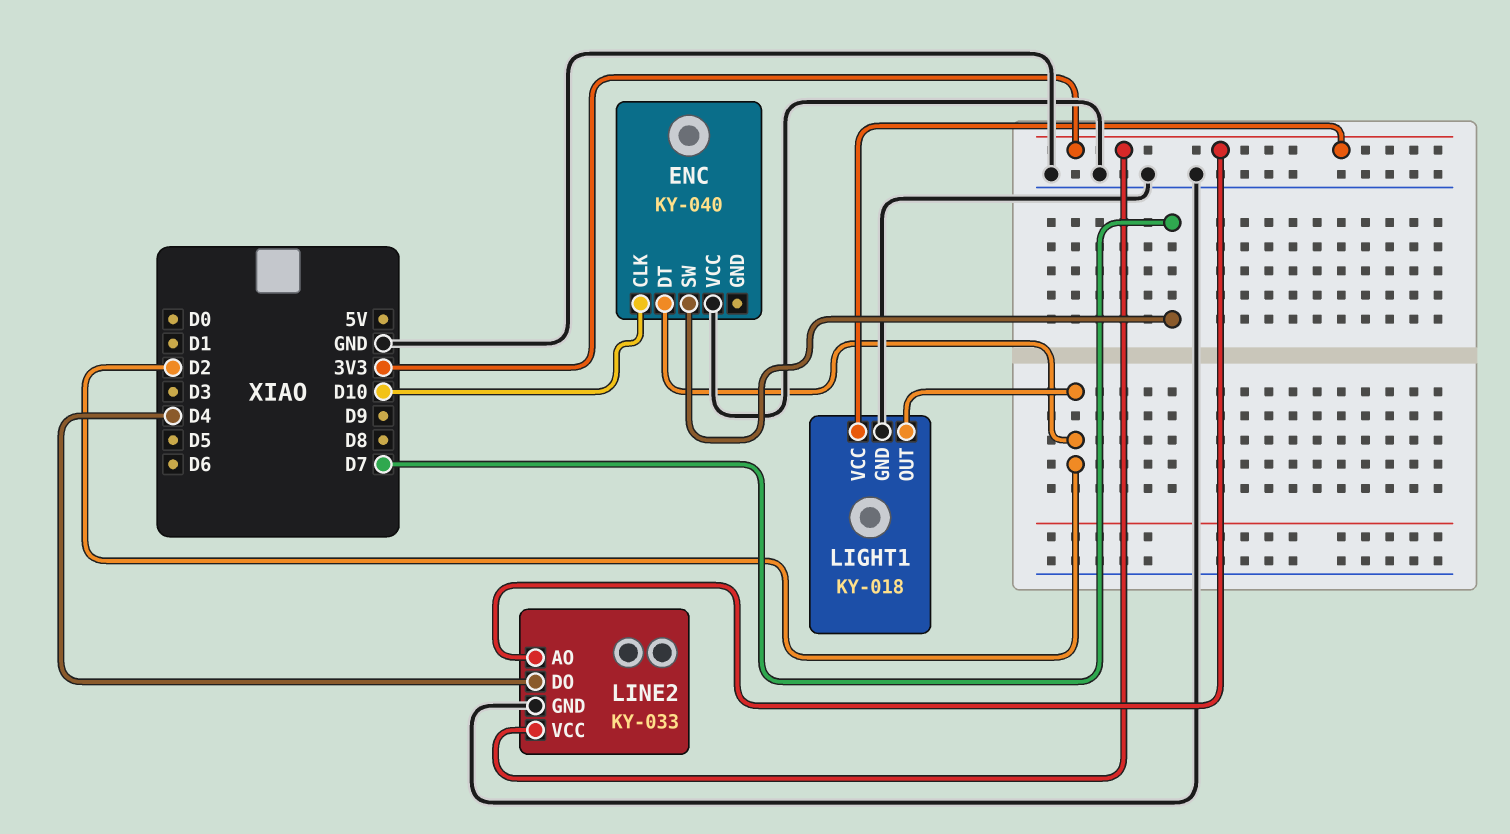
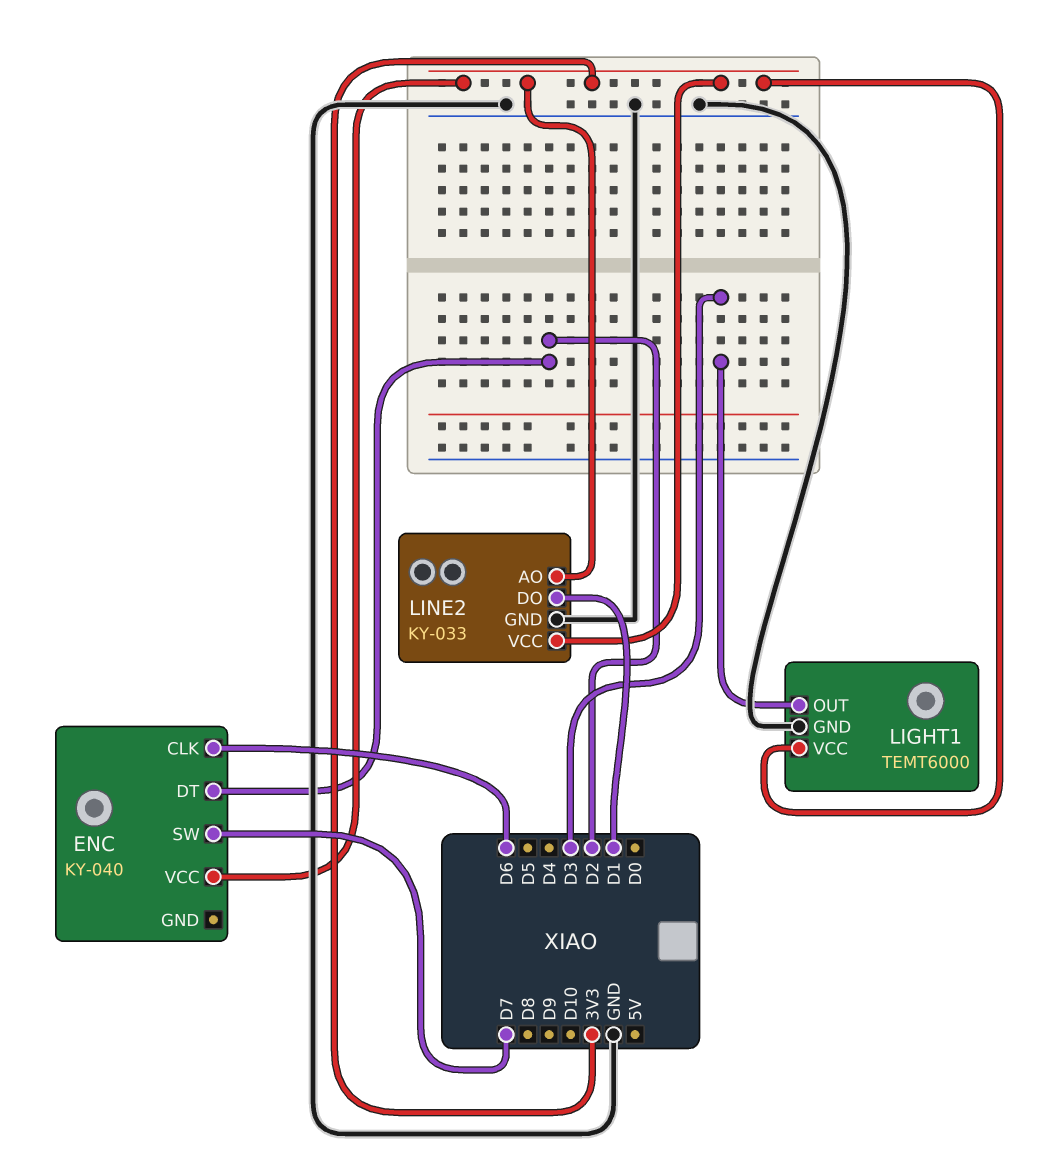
ENC pin CLK: D10 -> D6
ENC pin VCC: GND -> 3V3
LIGHT1: KY-018 -> TEMT6000
LIGHT1 pin OUT: D2 -> D3
LINE2 pin DO: D4 -> D1

